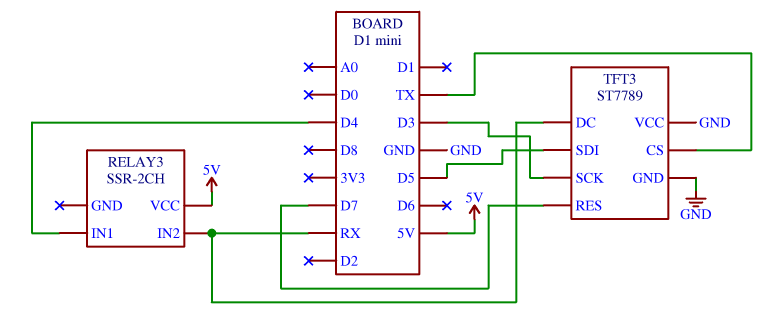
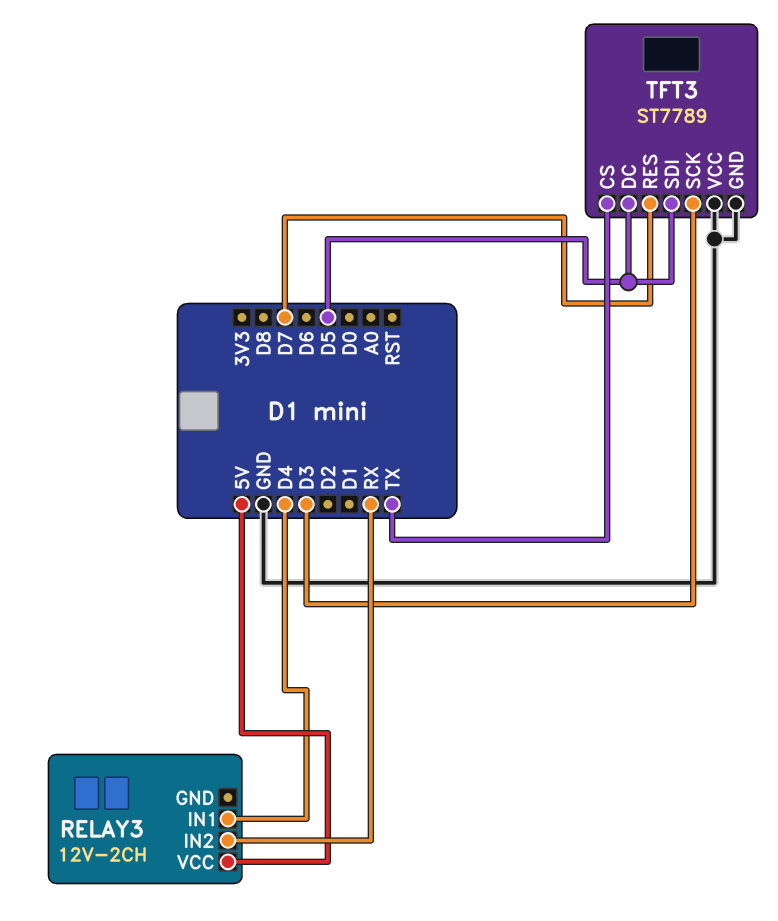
RELAY3: SSR-2CH -> 12V-2CH
TFT3 pin DC: RX -> D5

